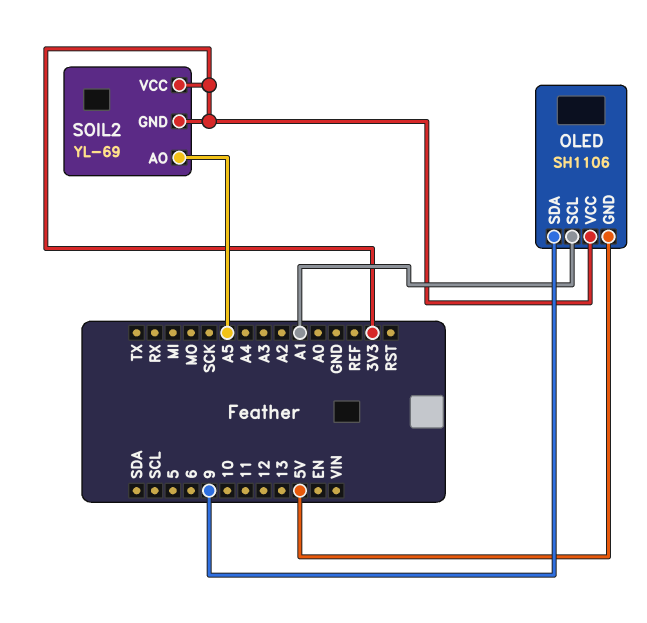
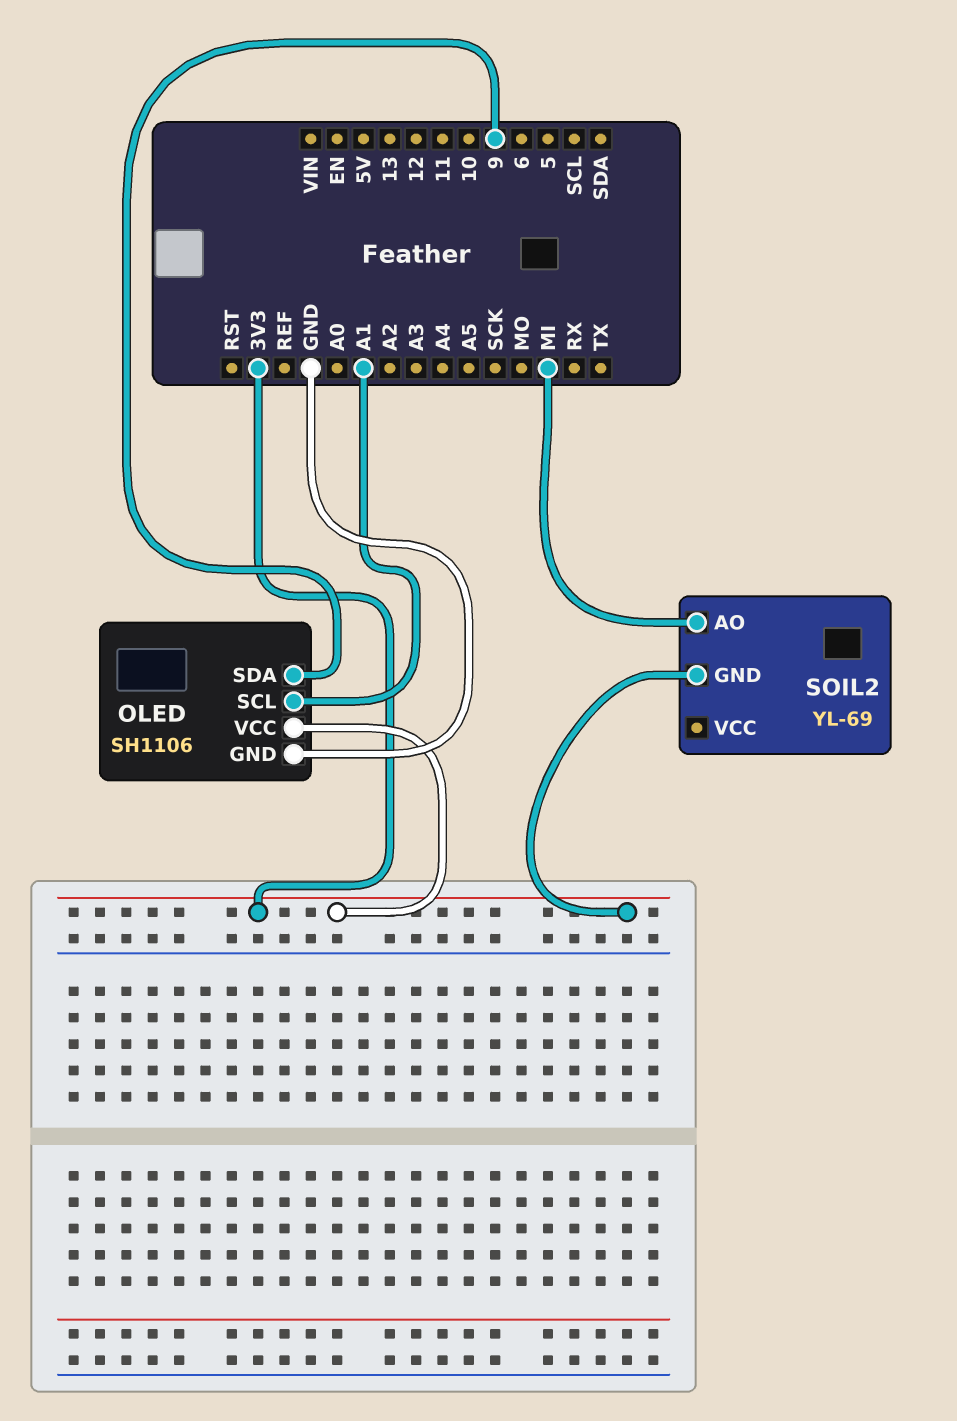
OLED pin GND: 5V -> GND
SOIL2 pin AO: A5 -> MI
SOIL2 pin VCC: 3V3 -> none

